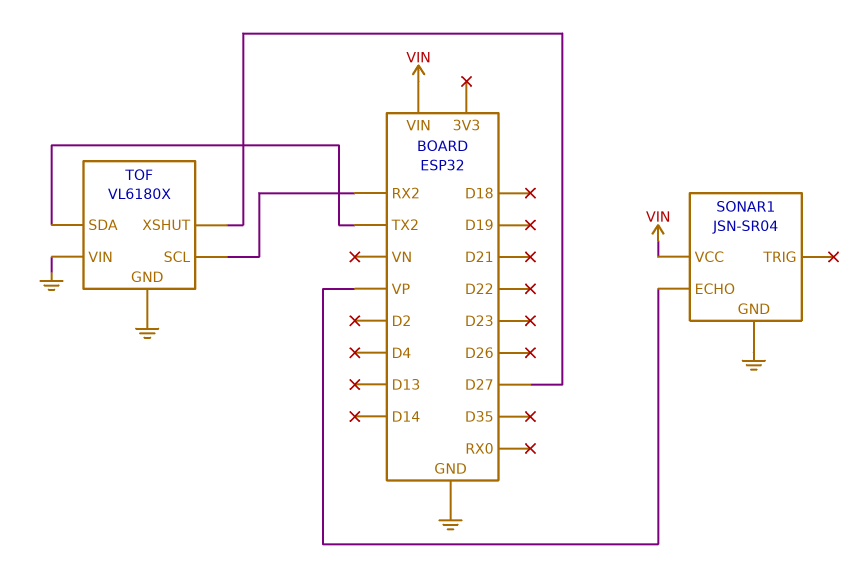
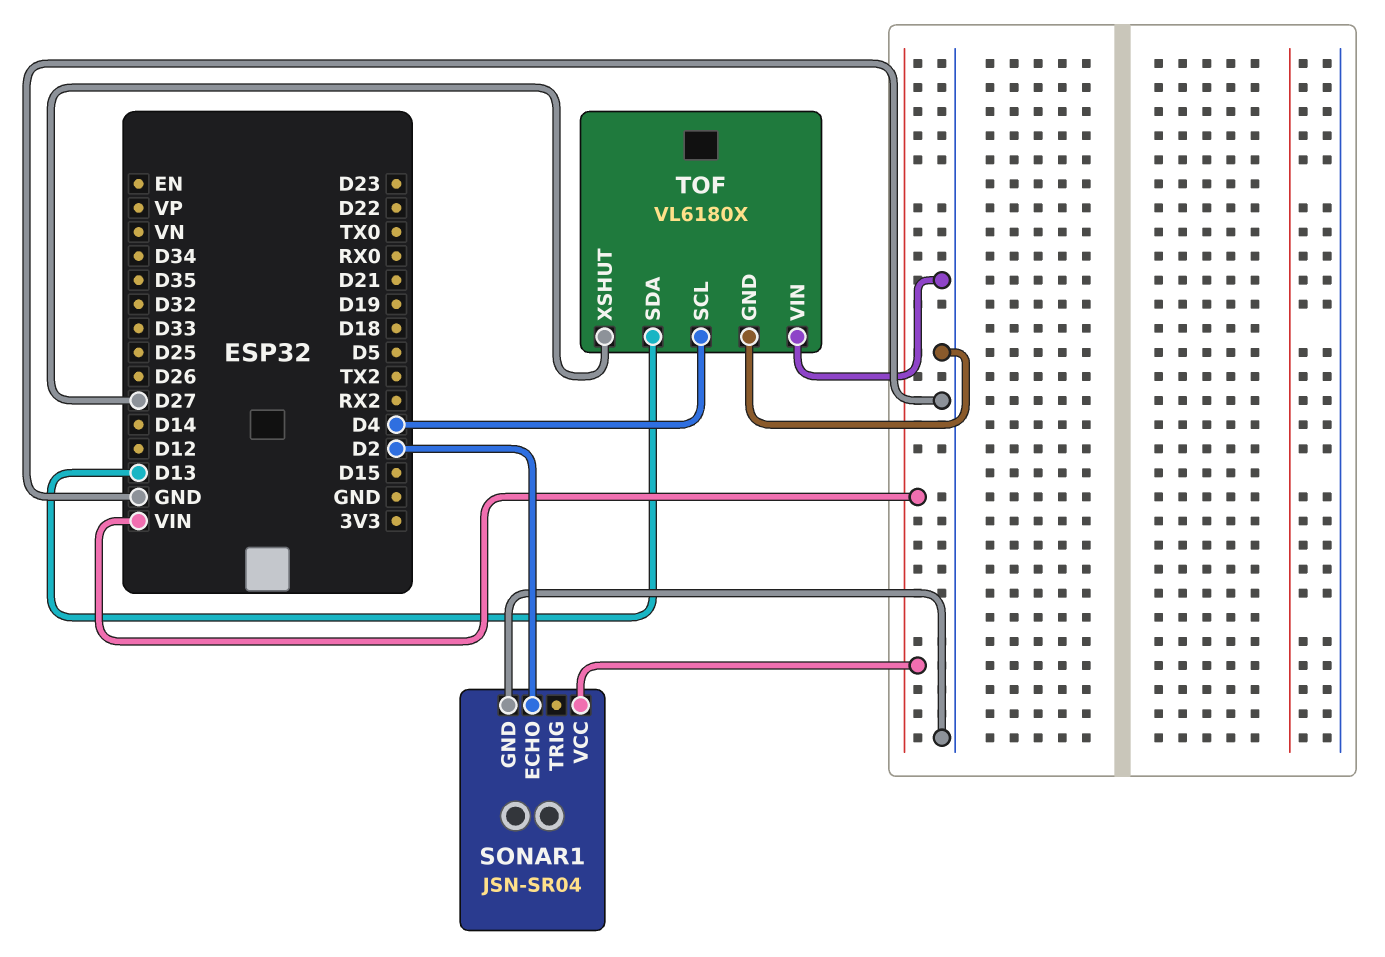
SONAR1 pin ECHO: VP -> D2
TOF pin SCL: RX2 -> D4
TOF pin SDA: TX2 -> D13

